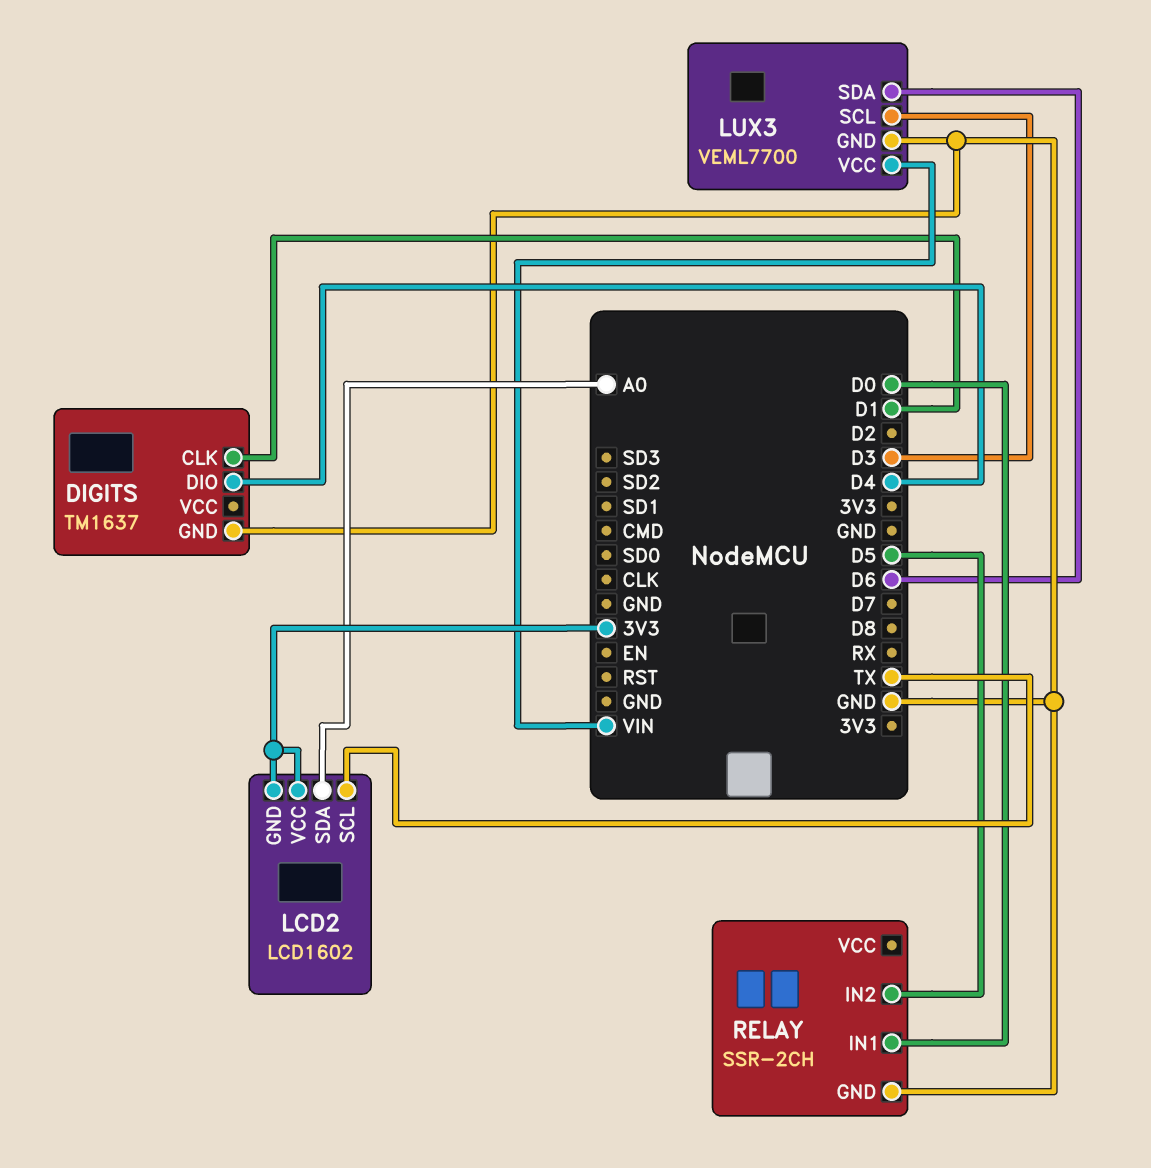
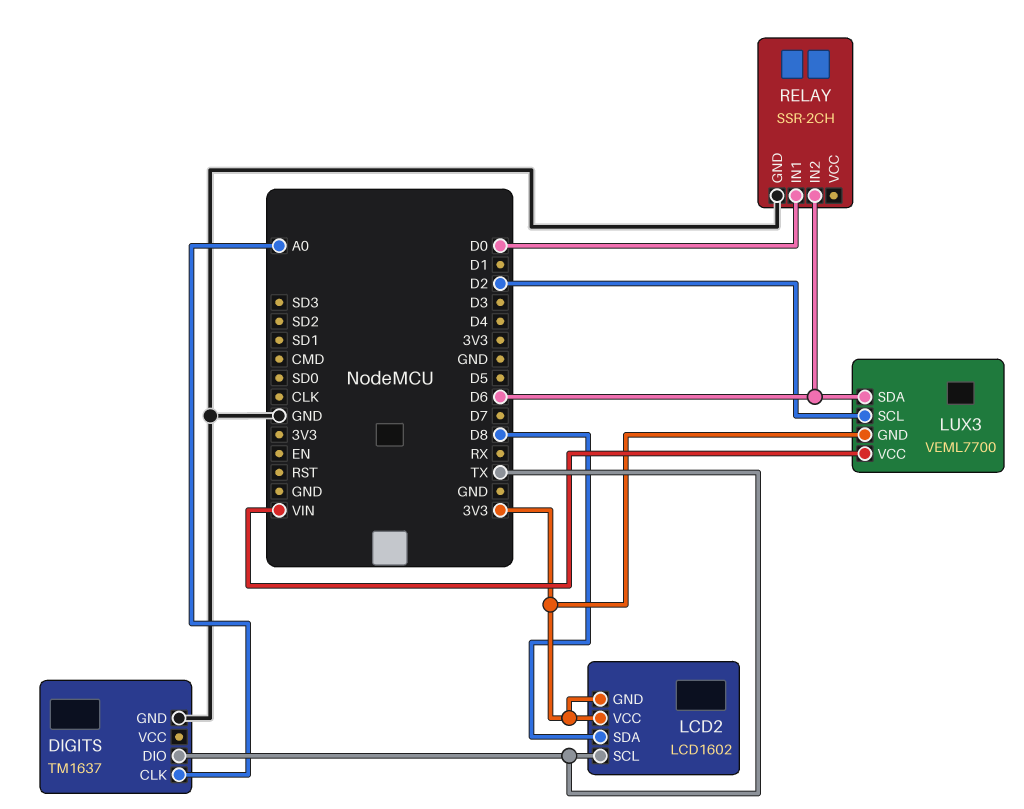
DIGITS pin CLK: D1 -> A0
DIGITS pin DIO: D4 -> TX
LCD2 pin SDA: A0 -> D8
LUX3 pin GND: GND -> 3V3
LUX3 pin SCL: D3 -> D2
RELAY pin IN2: D5 -> D6

